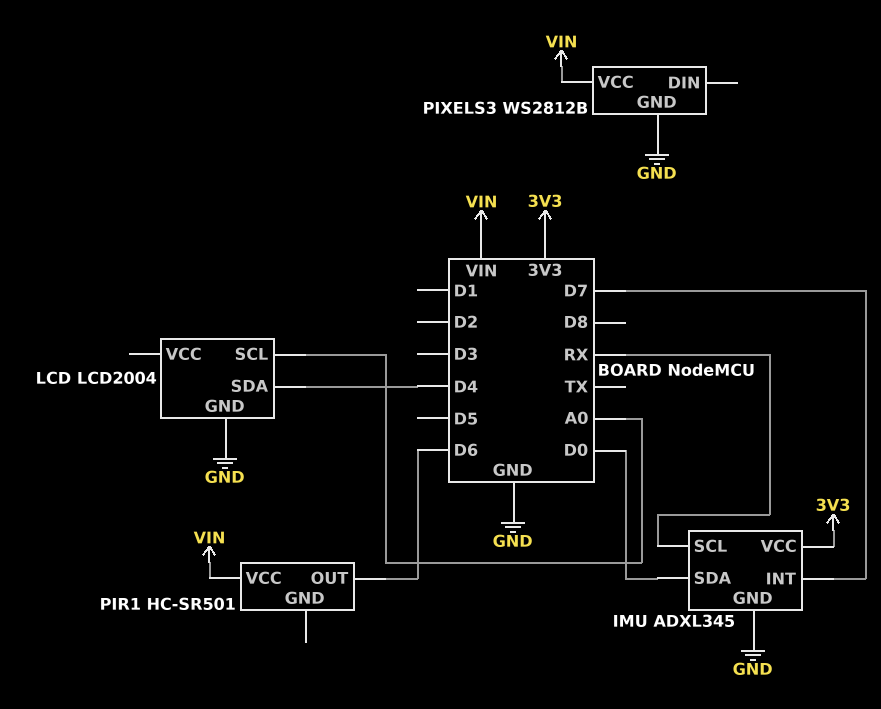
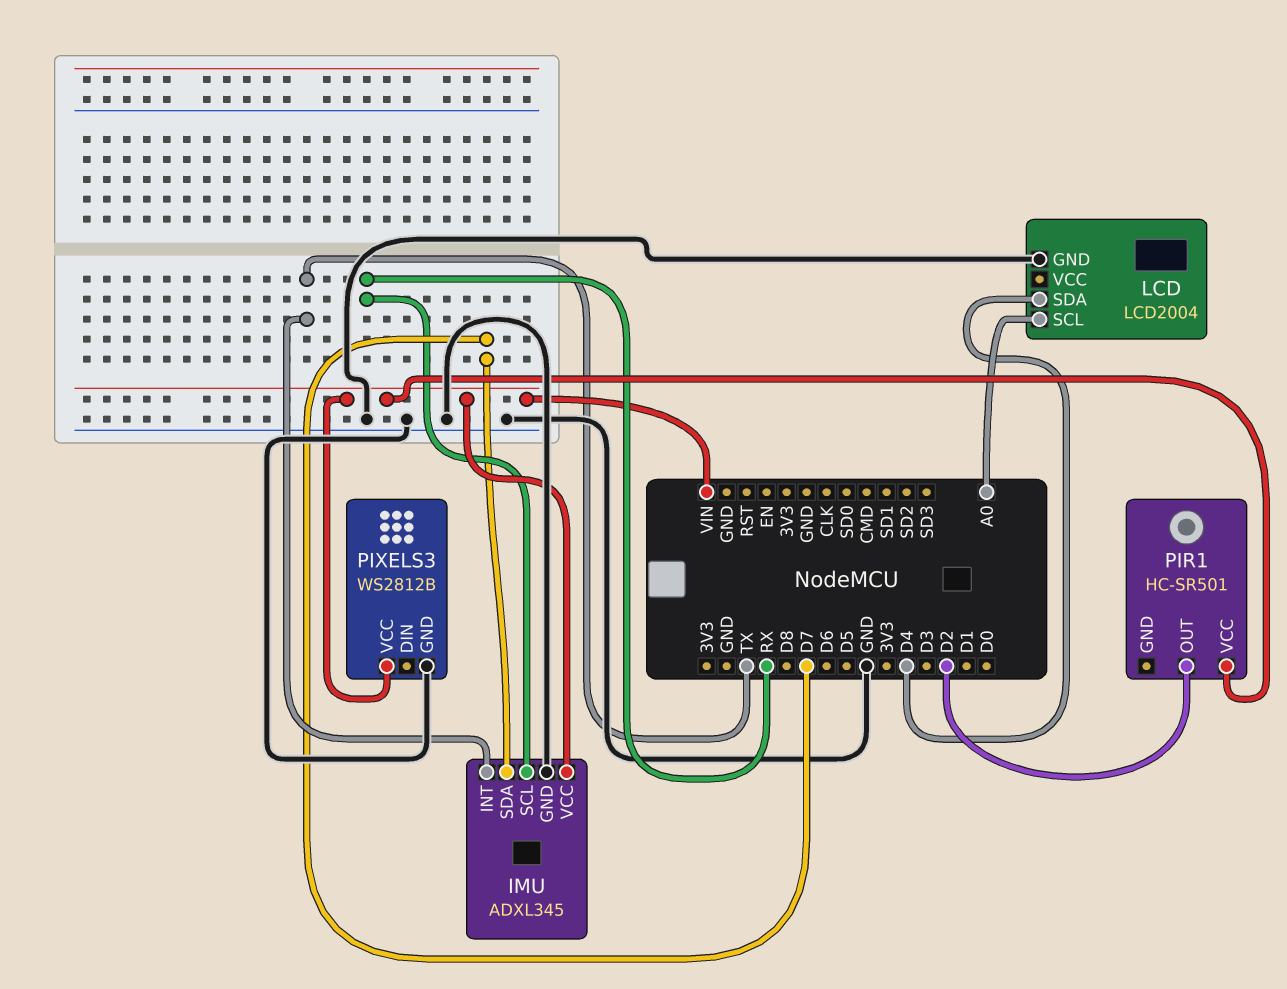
IMU pin INT: D7 -> TX
IMU pin SDA: D0 -> D7
IMU pin VCC: 3V3 -> VIN
PIR1 pin OUT: D6 -> D2

